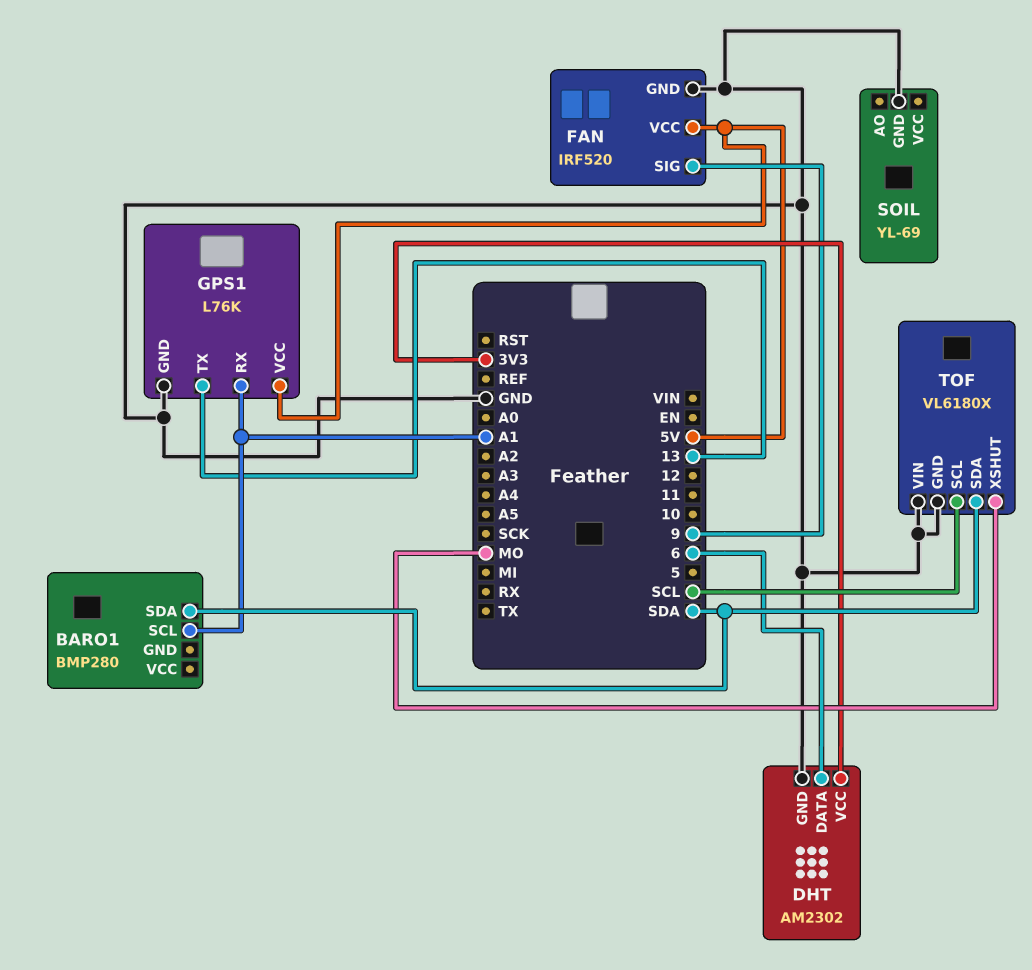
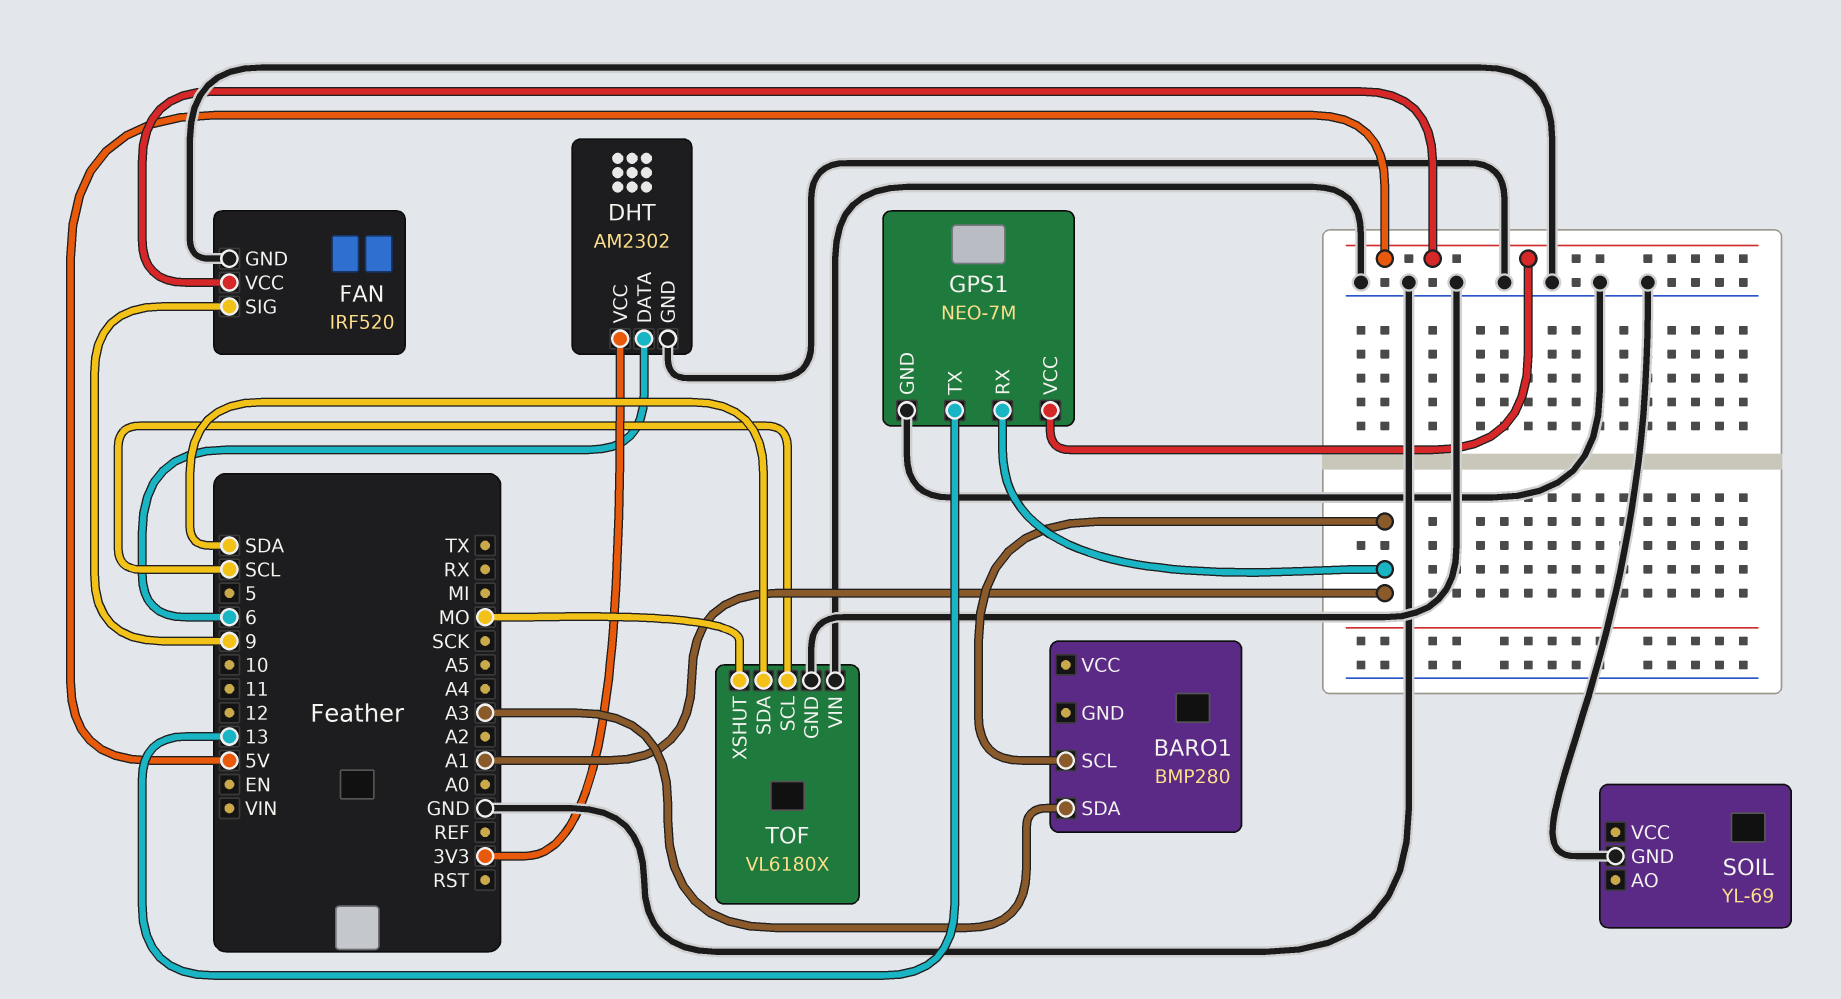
BARO1 pin SDA: SDA -> A3
GPS1: L76K -> NEO-7M

